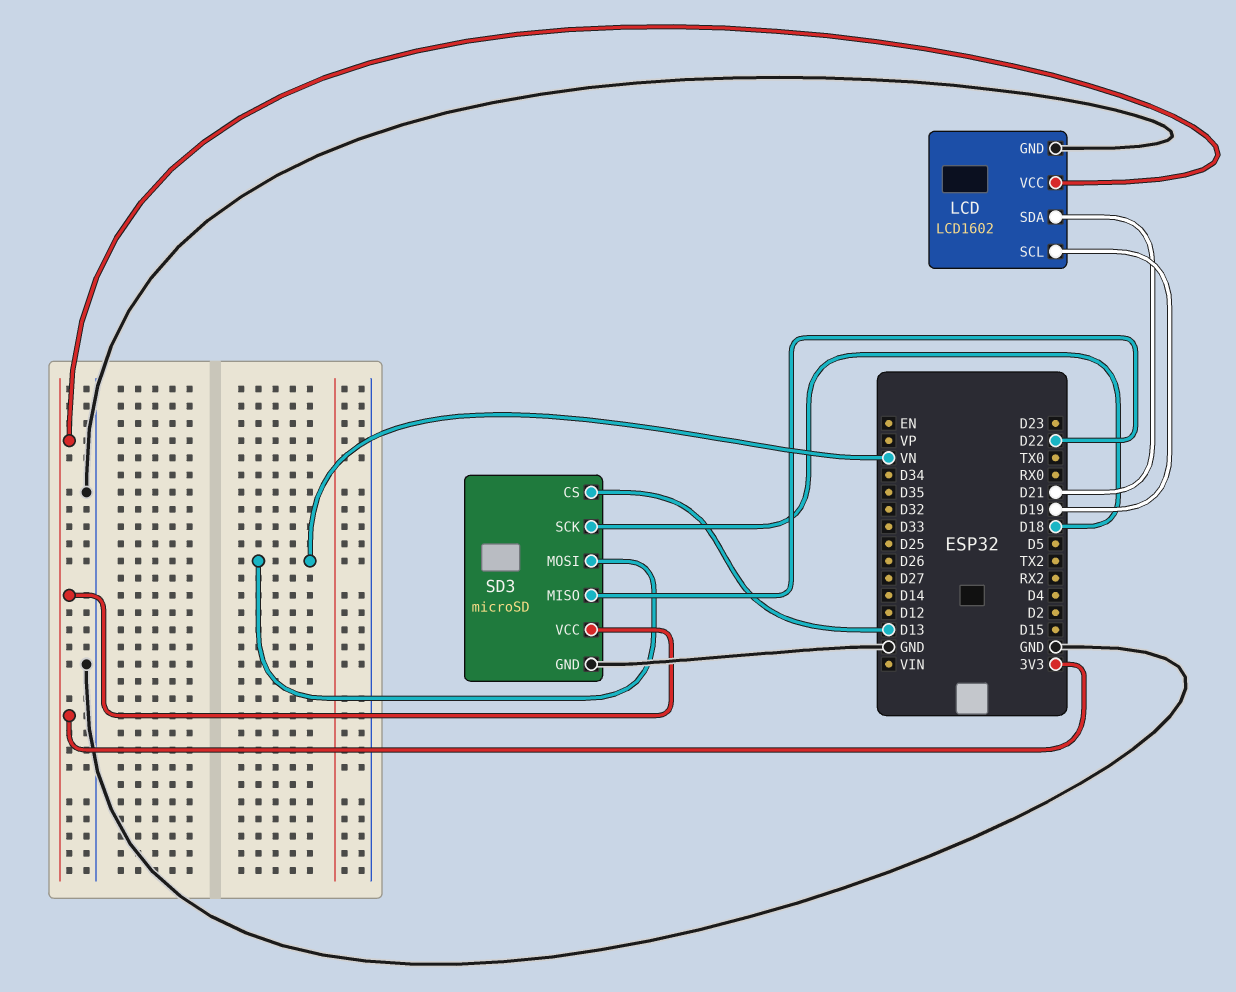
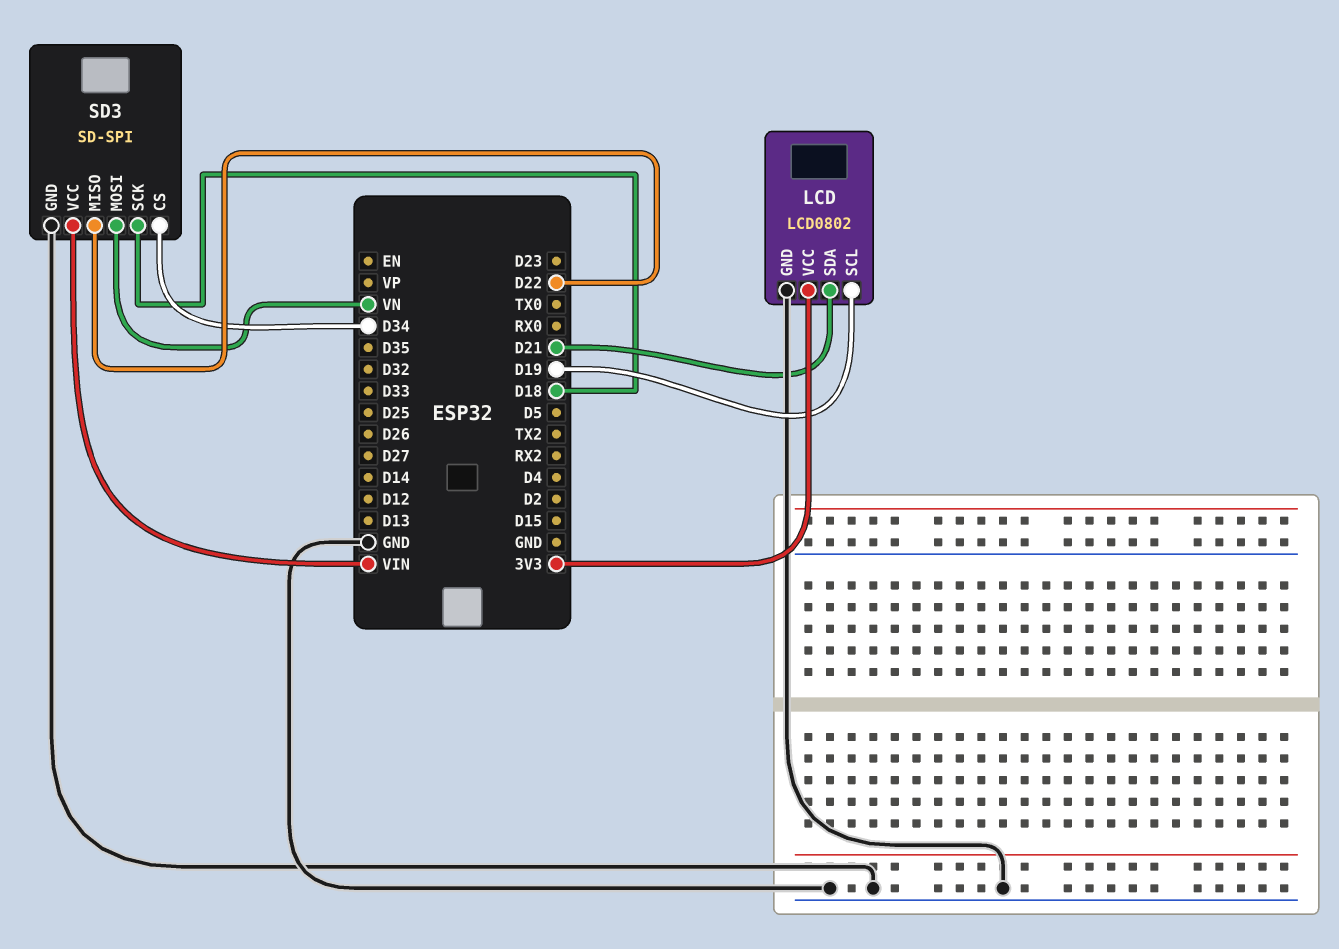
LCD: LCD1602 -> LCD0802
SD3: microSD -> SD-SPI
SD3 pin CS: D13 -> D34
SD3 pin VCC: 3V3 -> VIN

